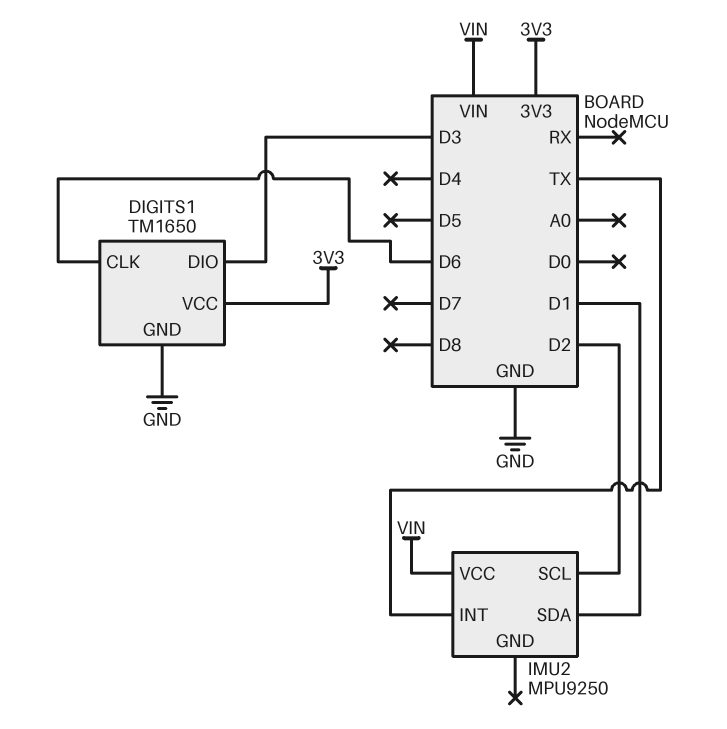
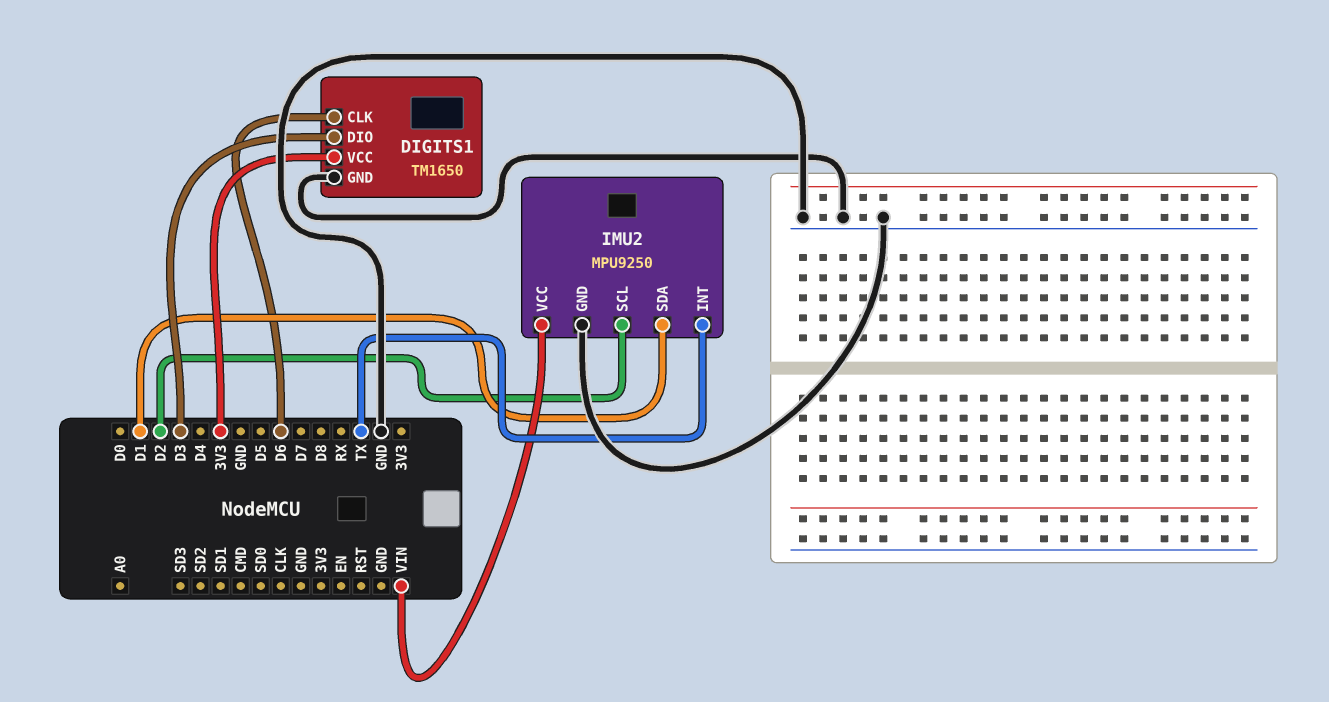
IMU2 pin GND: none -> GND

